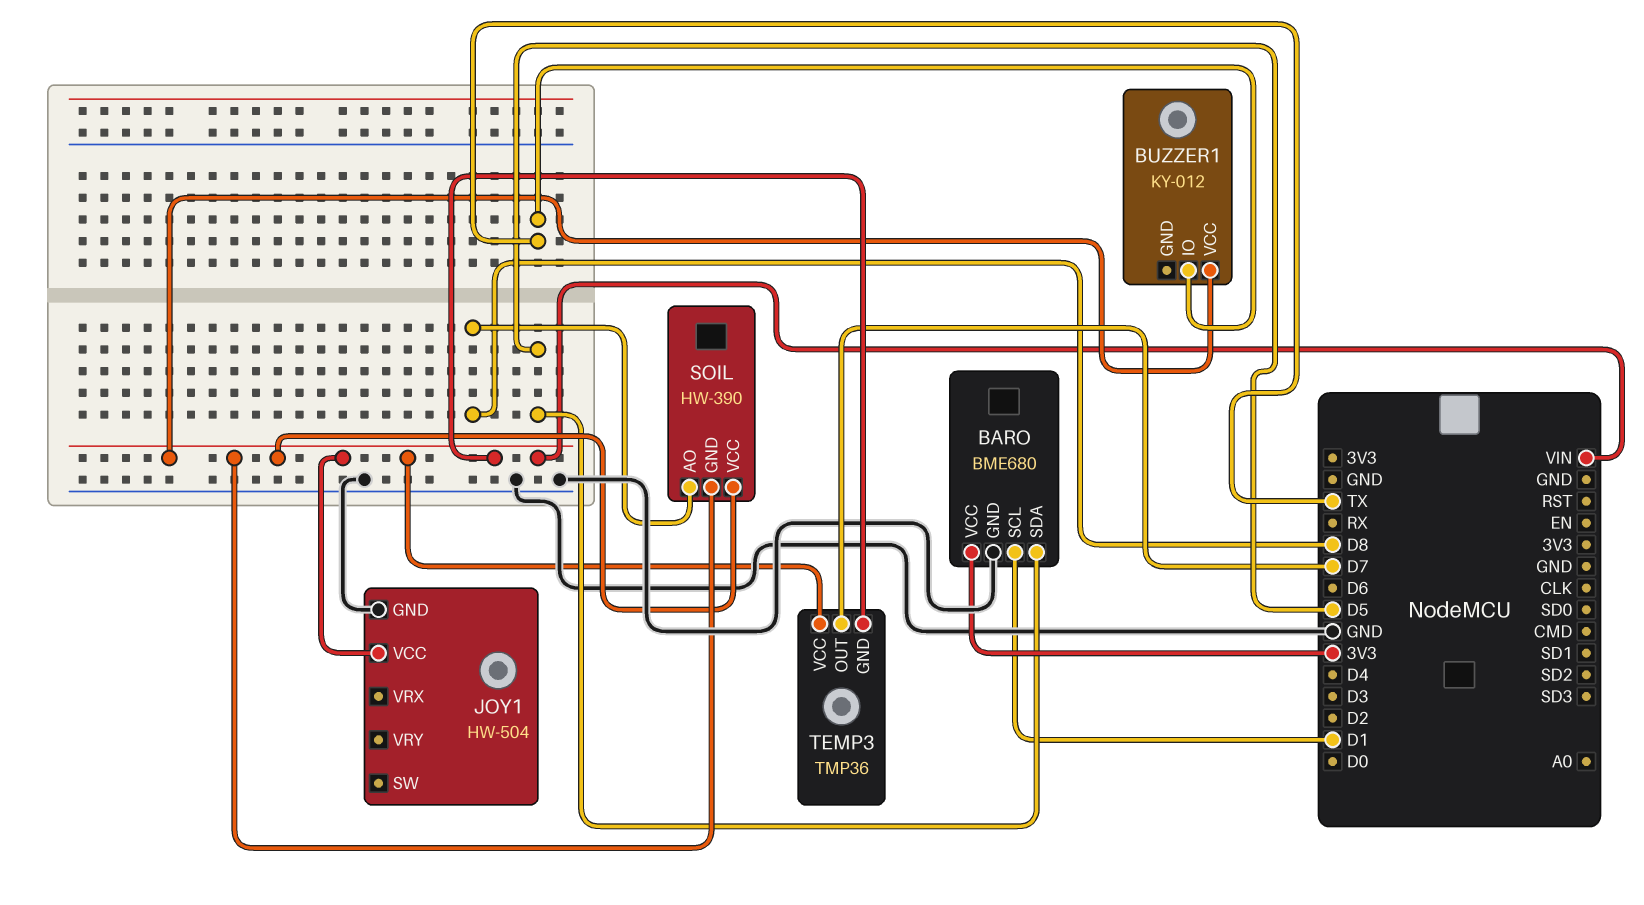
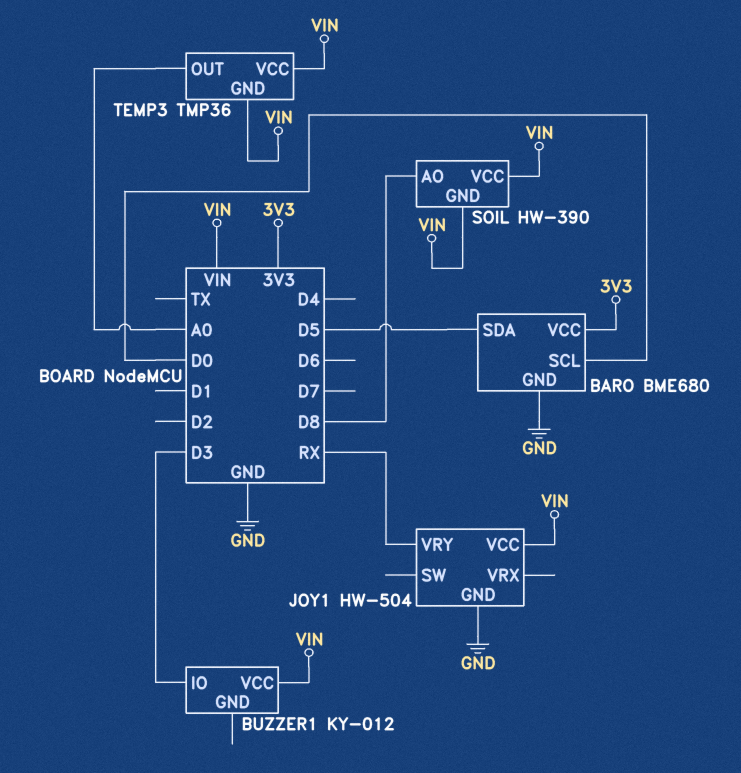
BARO pin SCL: D1 -> D0
BUZZER1 pin IO: TX -> D3
JOY1 pin VRY: none -> RX
TEMP3 pin OUT: D7 -> A0

